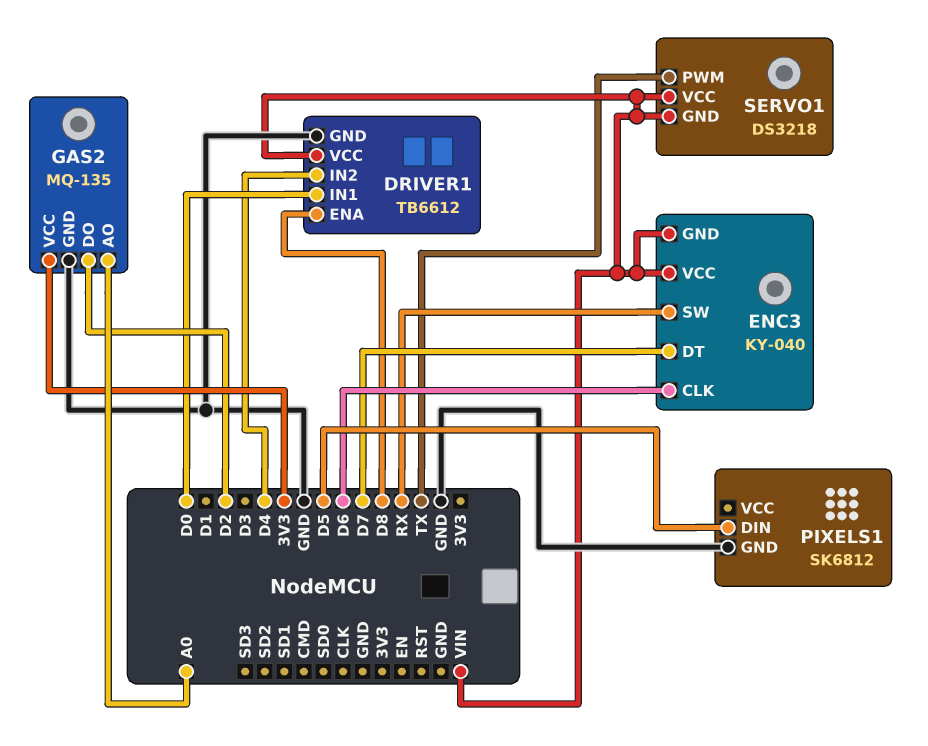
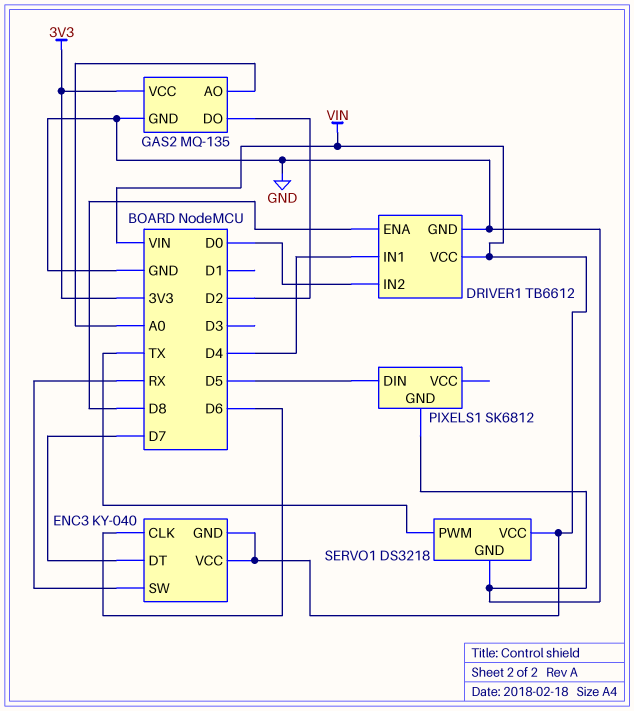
DRIVER1 pin IN1: D0 -> D4
DRIVER1 pin IN2: D4 -> D0
SERVO1 pin GND: VIN -> GND

